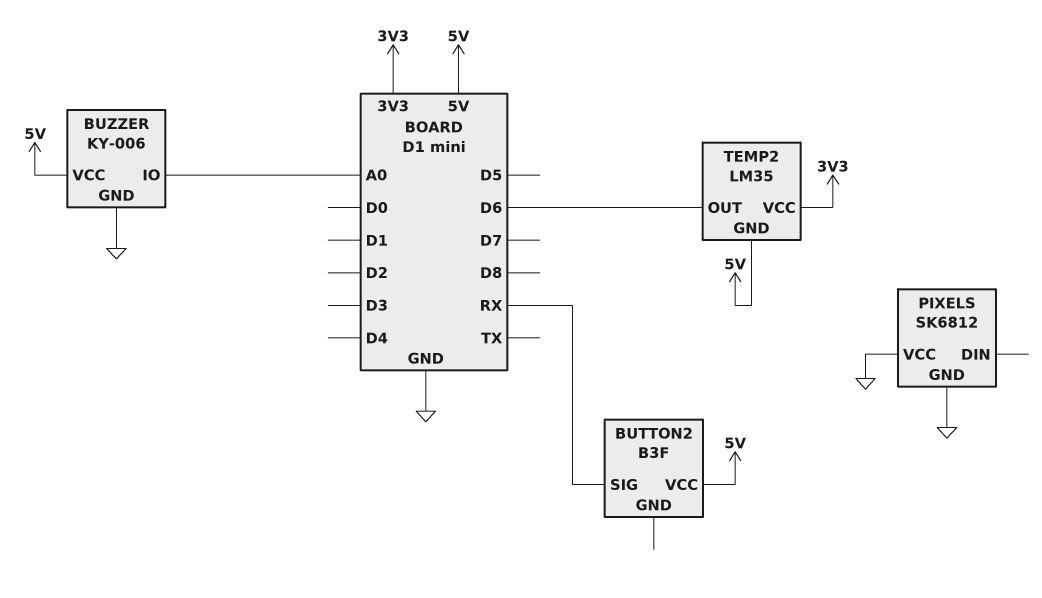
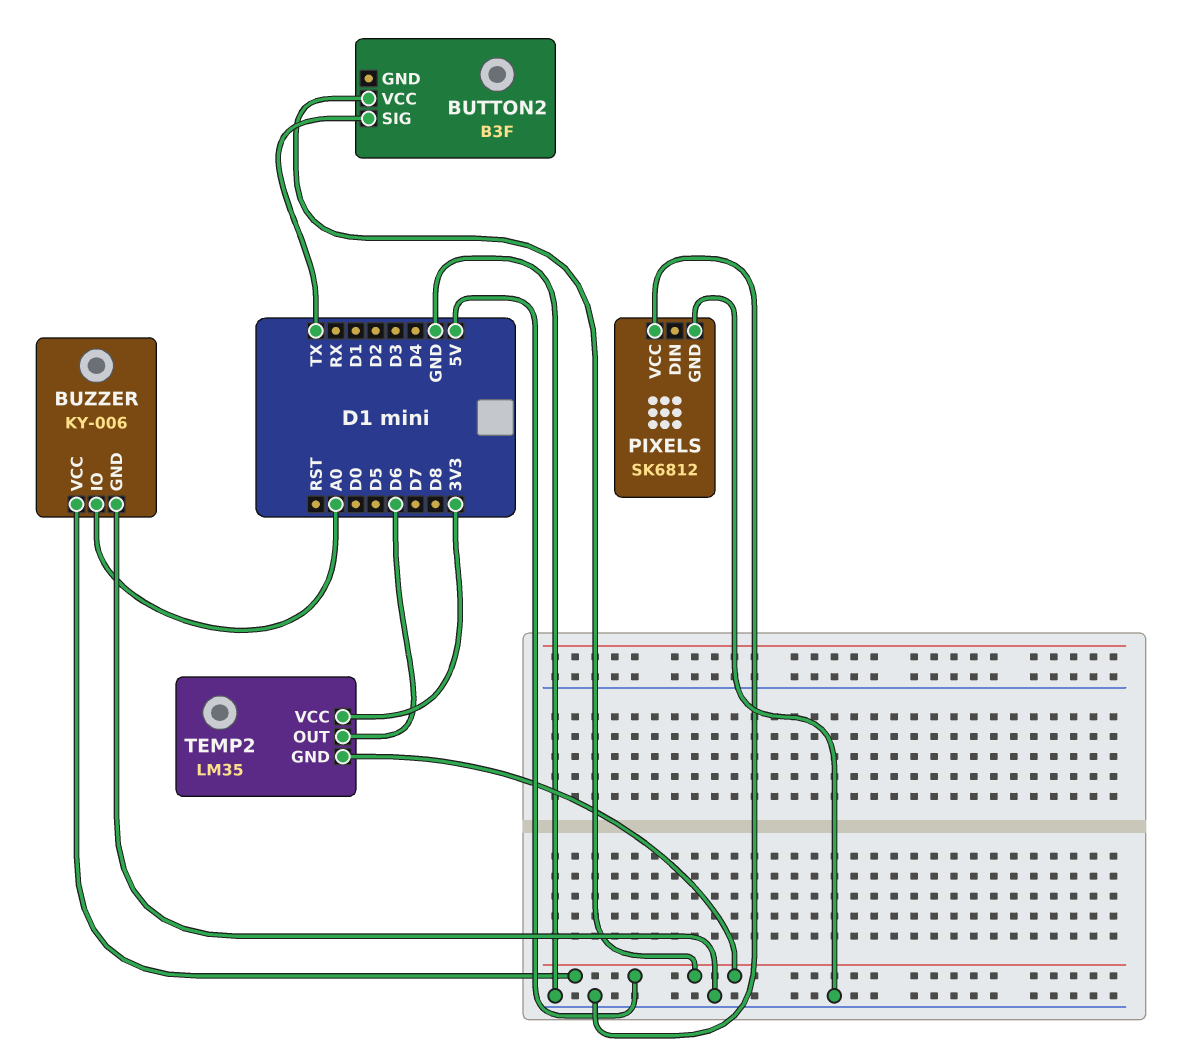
BUTTON2 pin SIG: RX -> TX

